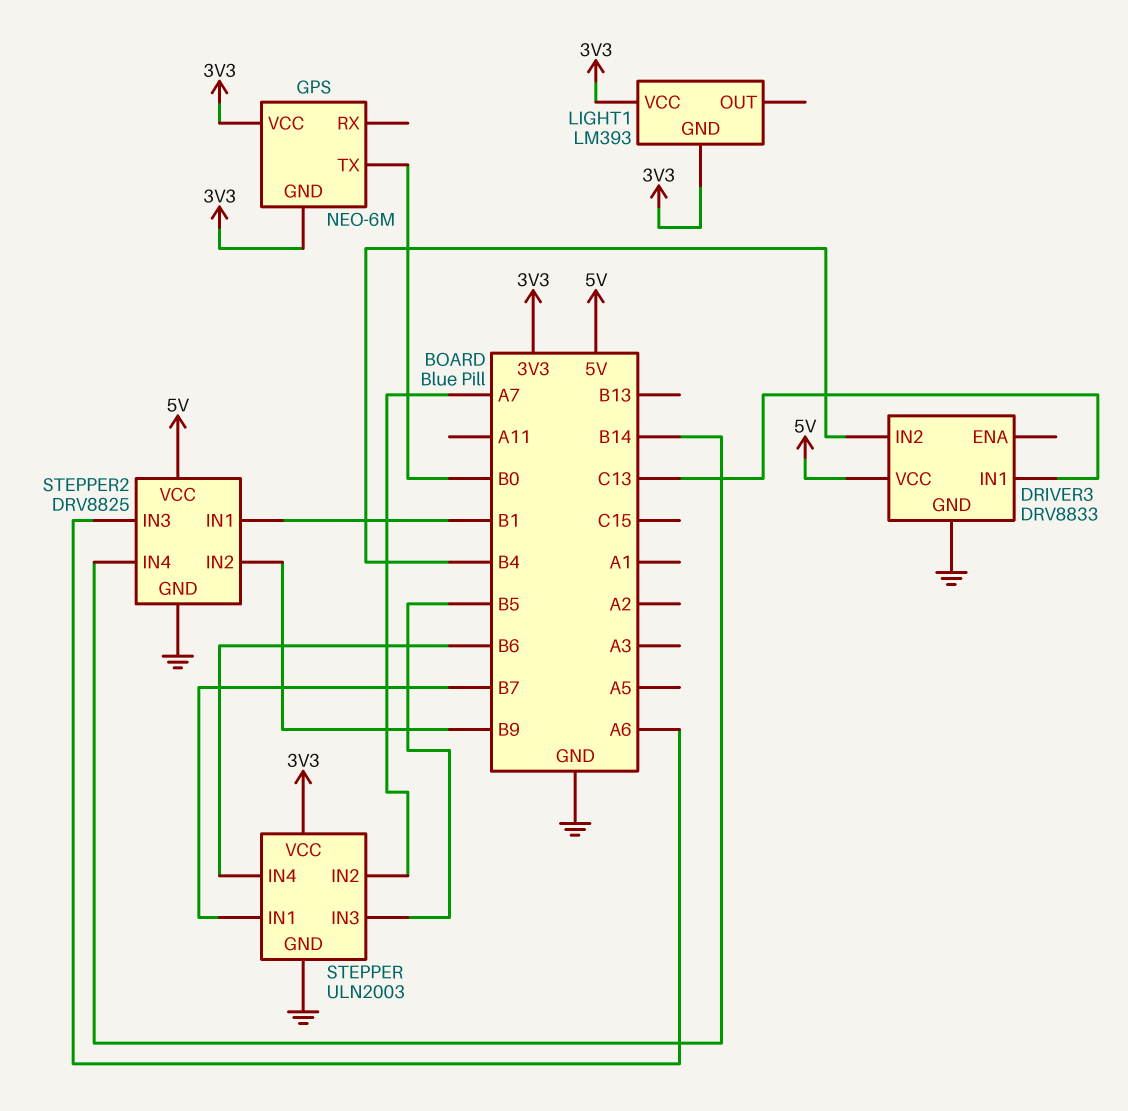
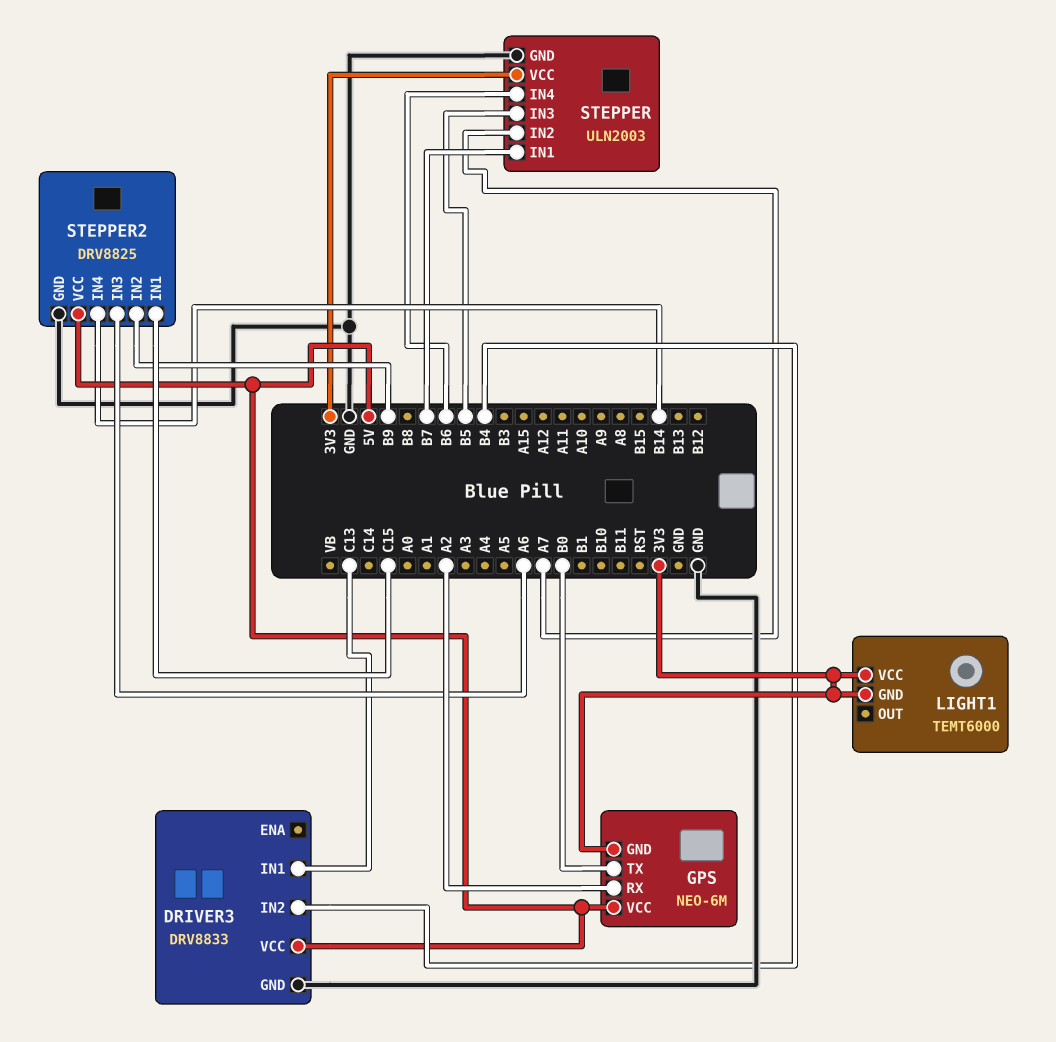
GPS pin RX: none -> A2
GPS pin VCC: 3V3 -> 5V
LIGHT1: LM393 -> TEMT6000
STEPPER2 pin IN1: B1 -> C15

